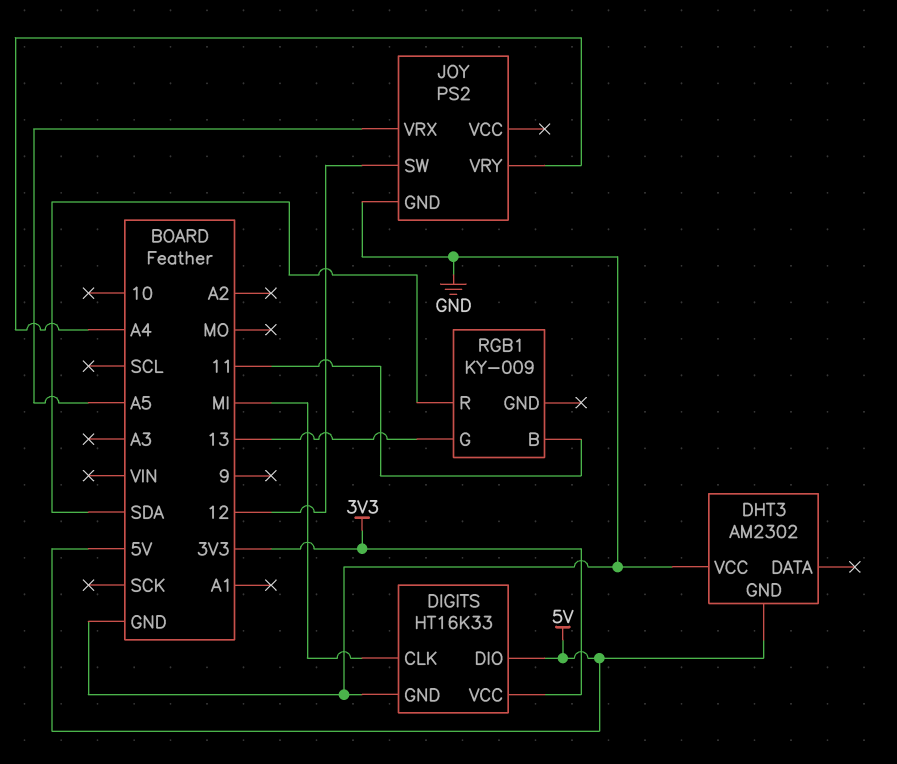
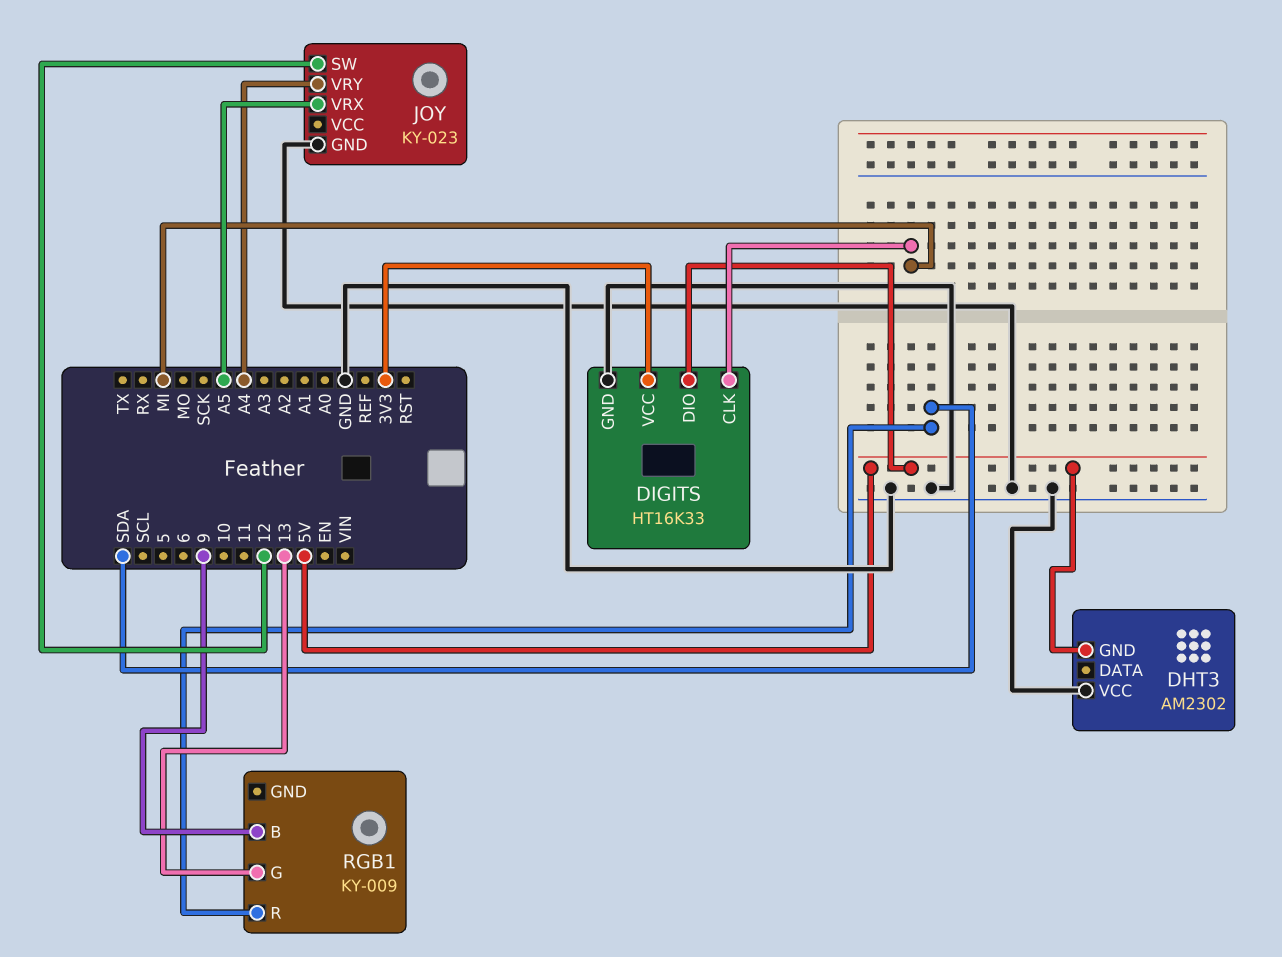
JOY: PS2 -> KY-023
RGB1 pin B: 11 -> 9

